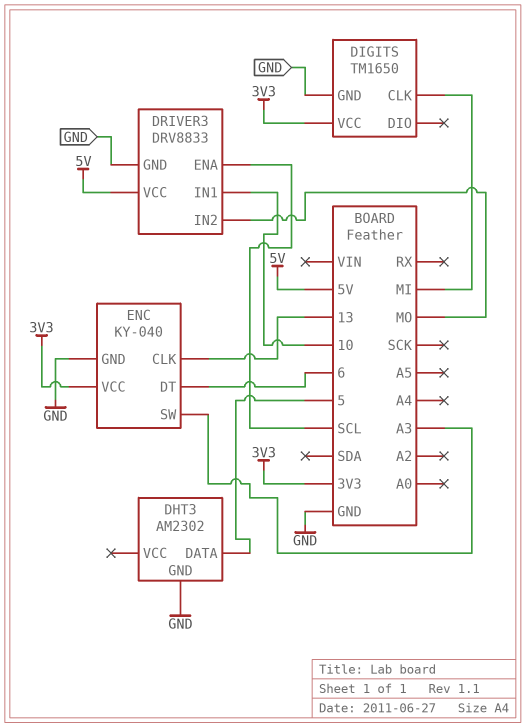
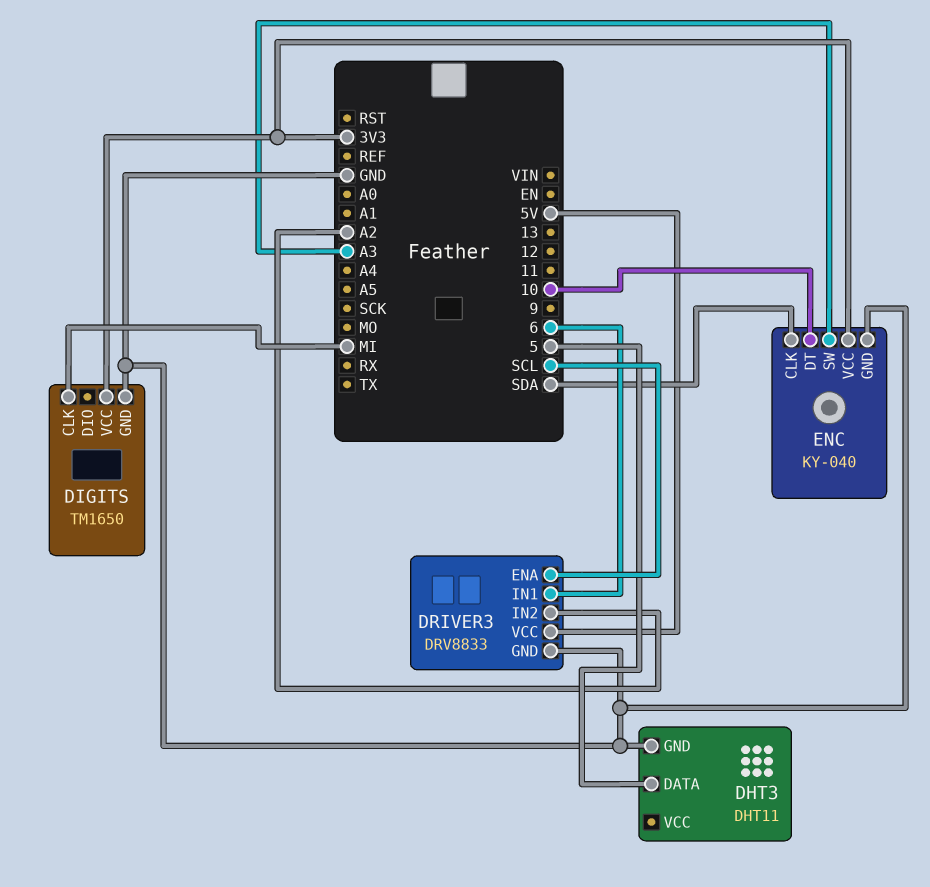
DHT3: AM2302 -> DHT11
DRIVER3 pin IN1: 10 -> 6
DRIVER3 pin IN2: MO -> A2
ENC pin CLK: 13 -> SDA
ENC pin DT: 6 -> 10

